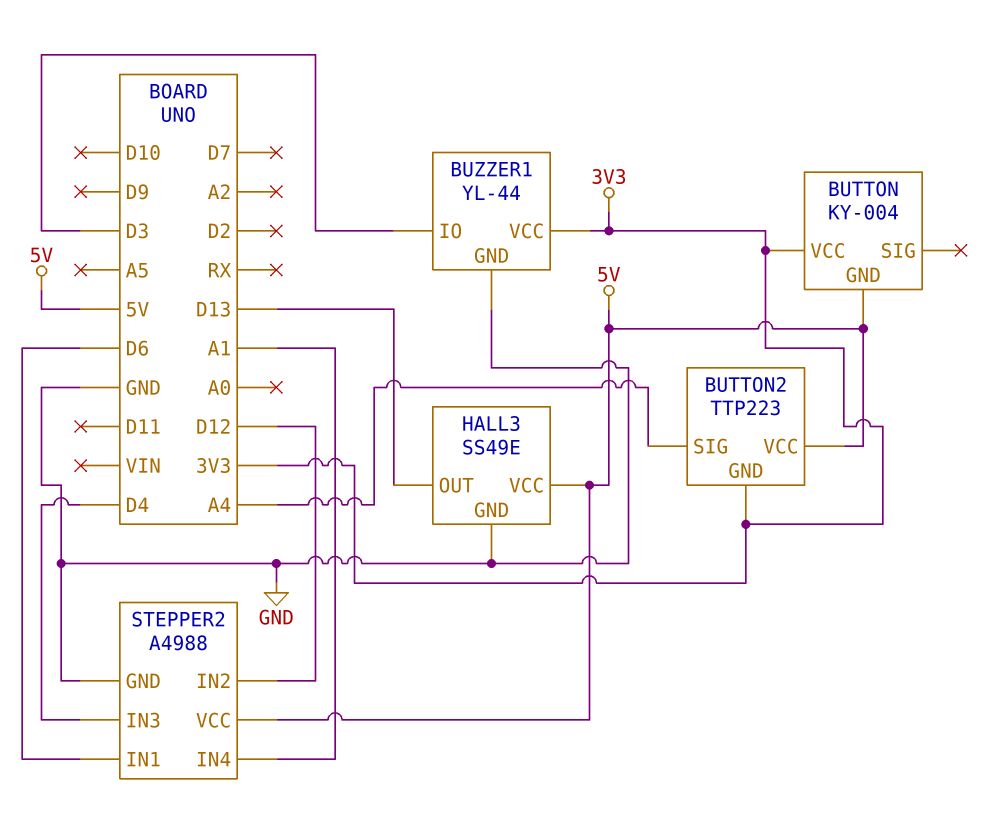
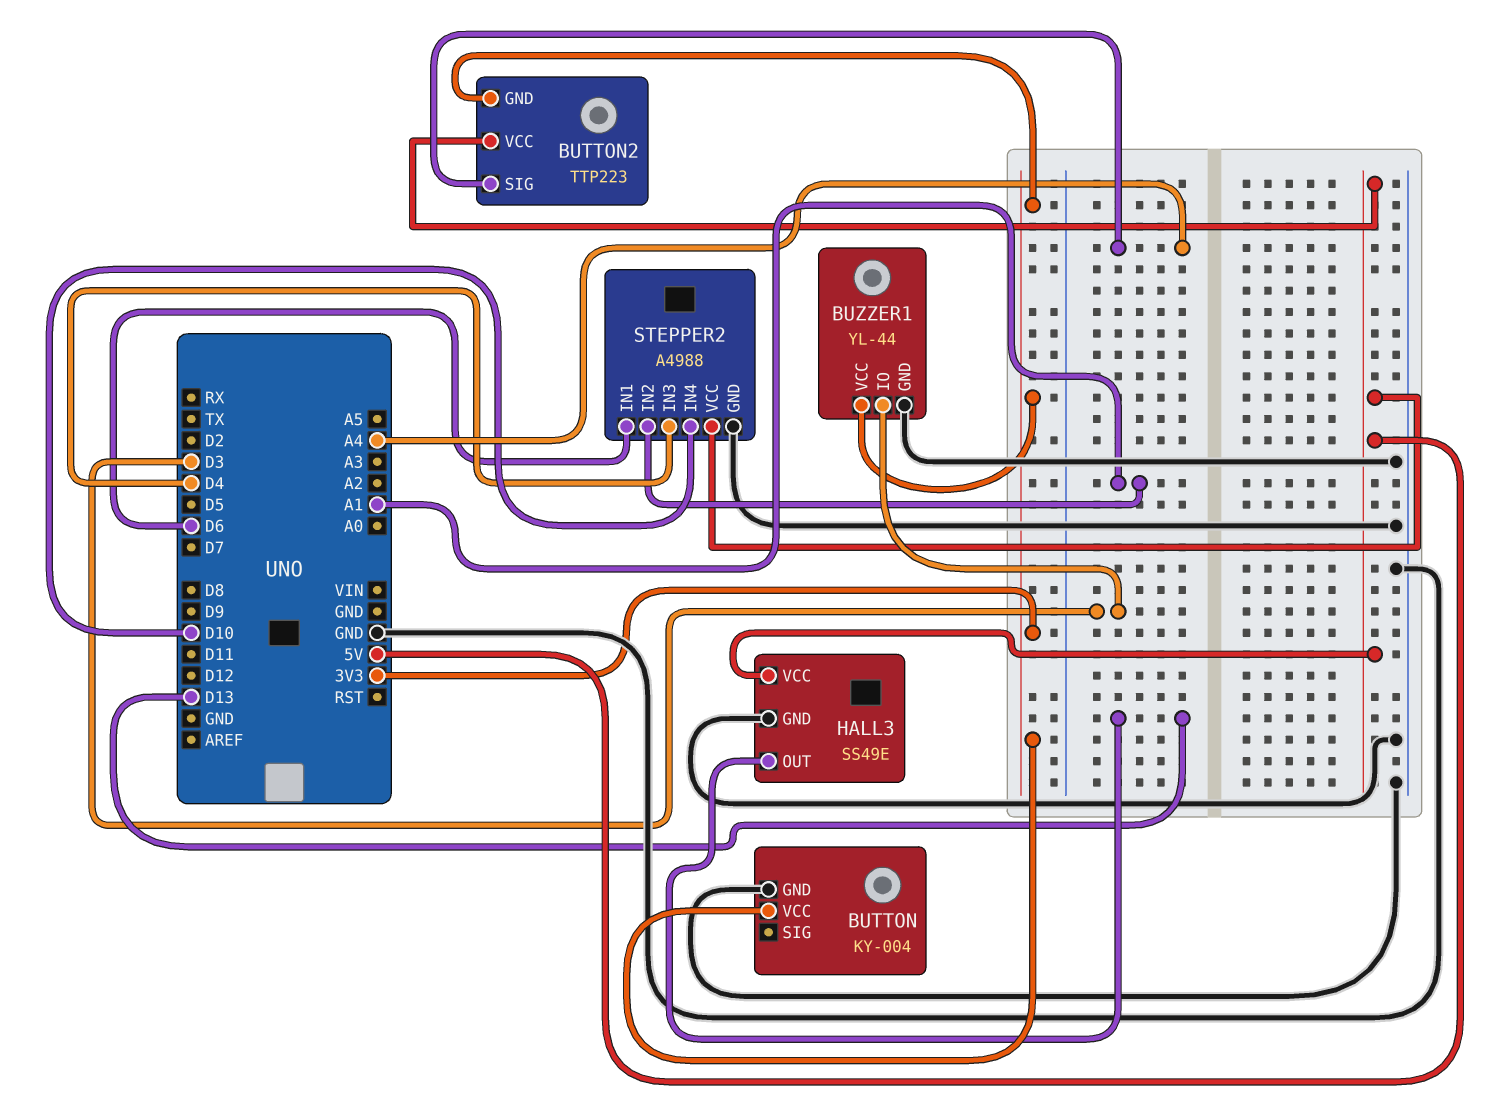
BUTTON pin GND: 5V -> GND
STEPPER2 pin IN2: D12 -> A1
STEPPER2 pin IN4: A1 -> D10

